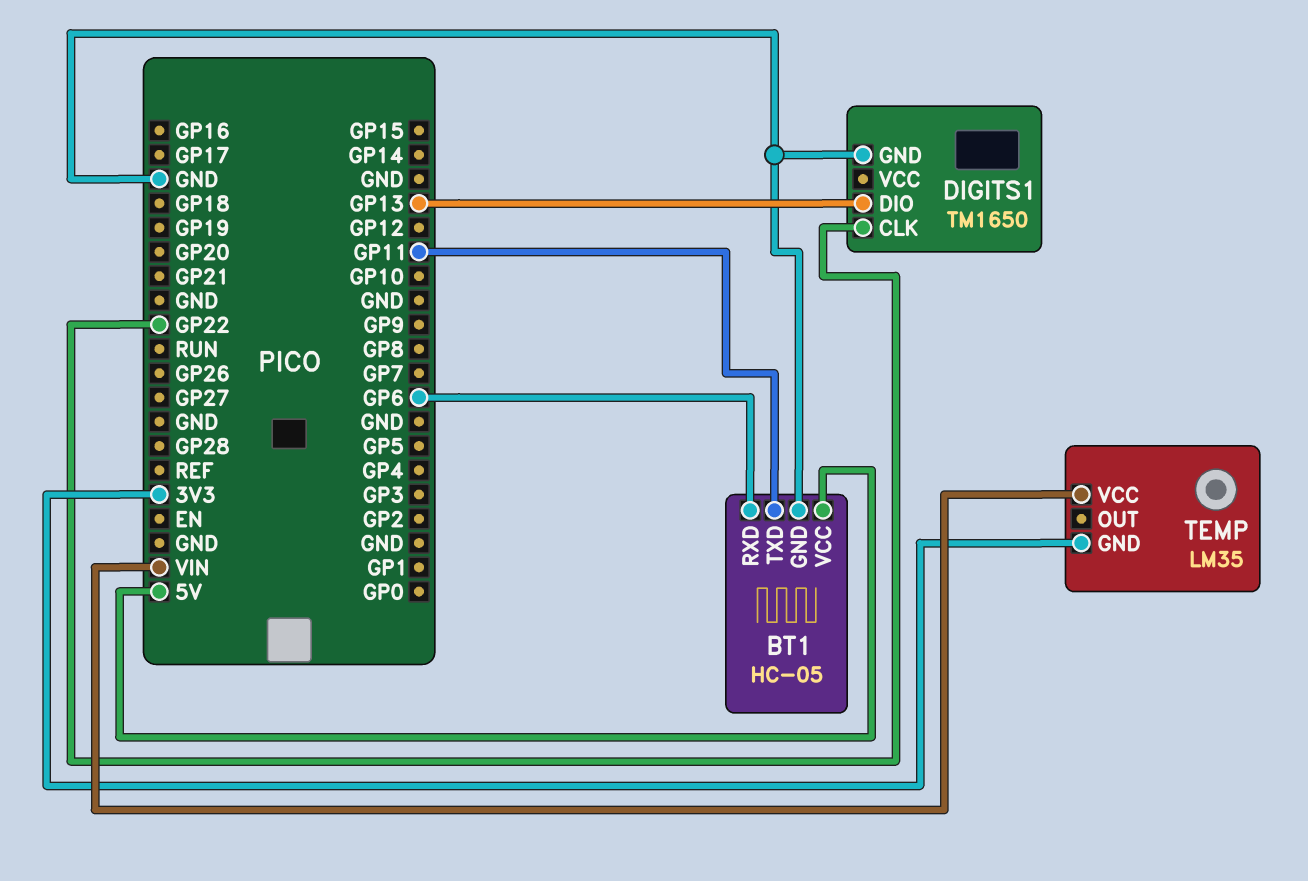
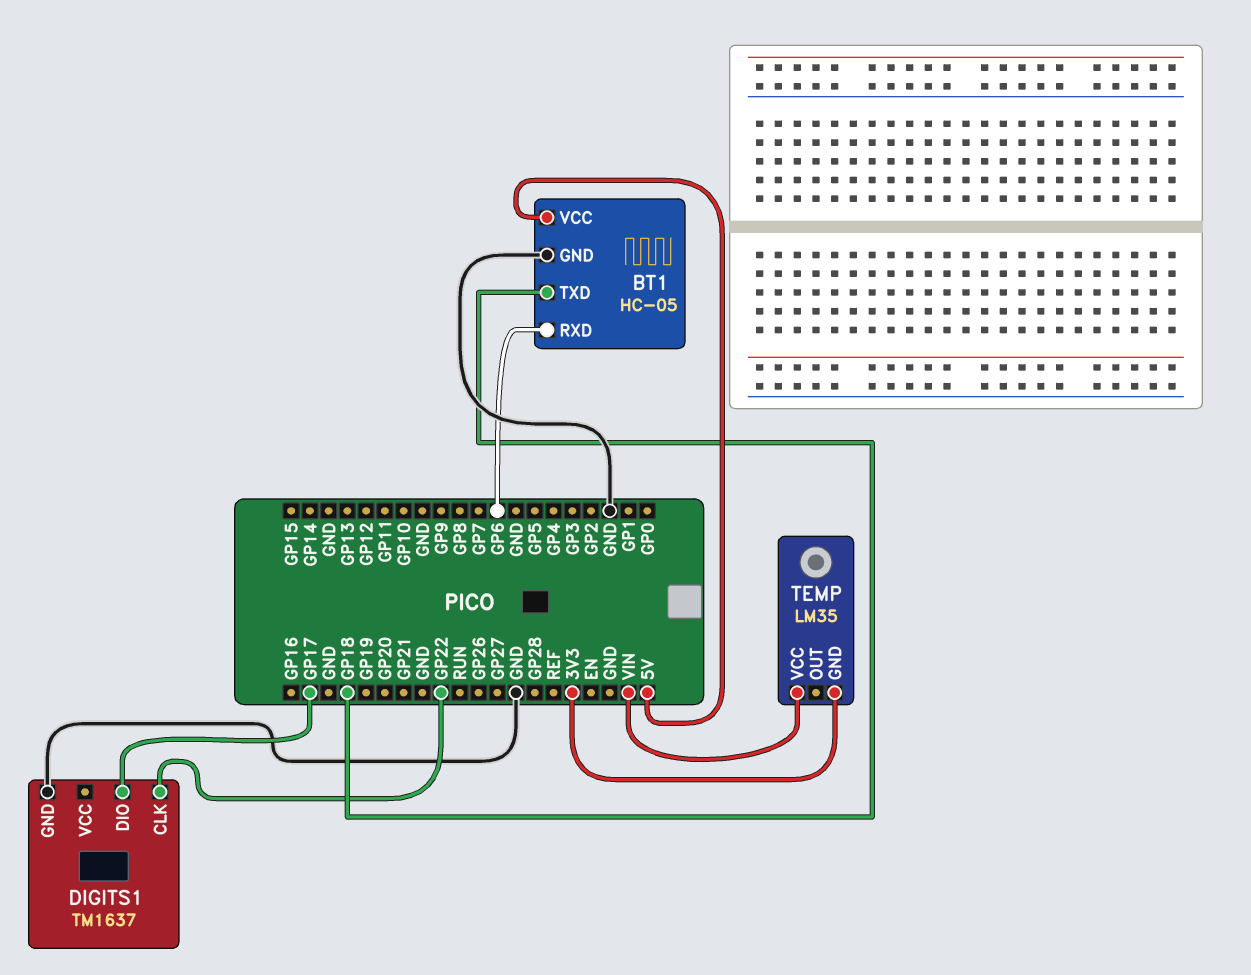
BT1 pin TXD: GP11 -> GP18
DIGITS1: TM1650 -> TM1637
DIGITS1 pin DIO: GP13 -> GP17

